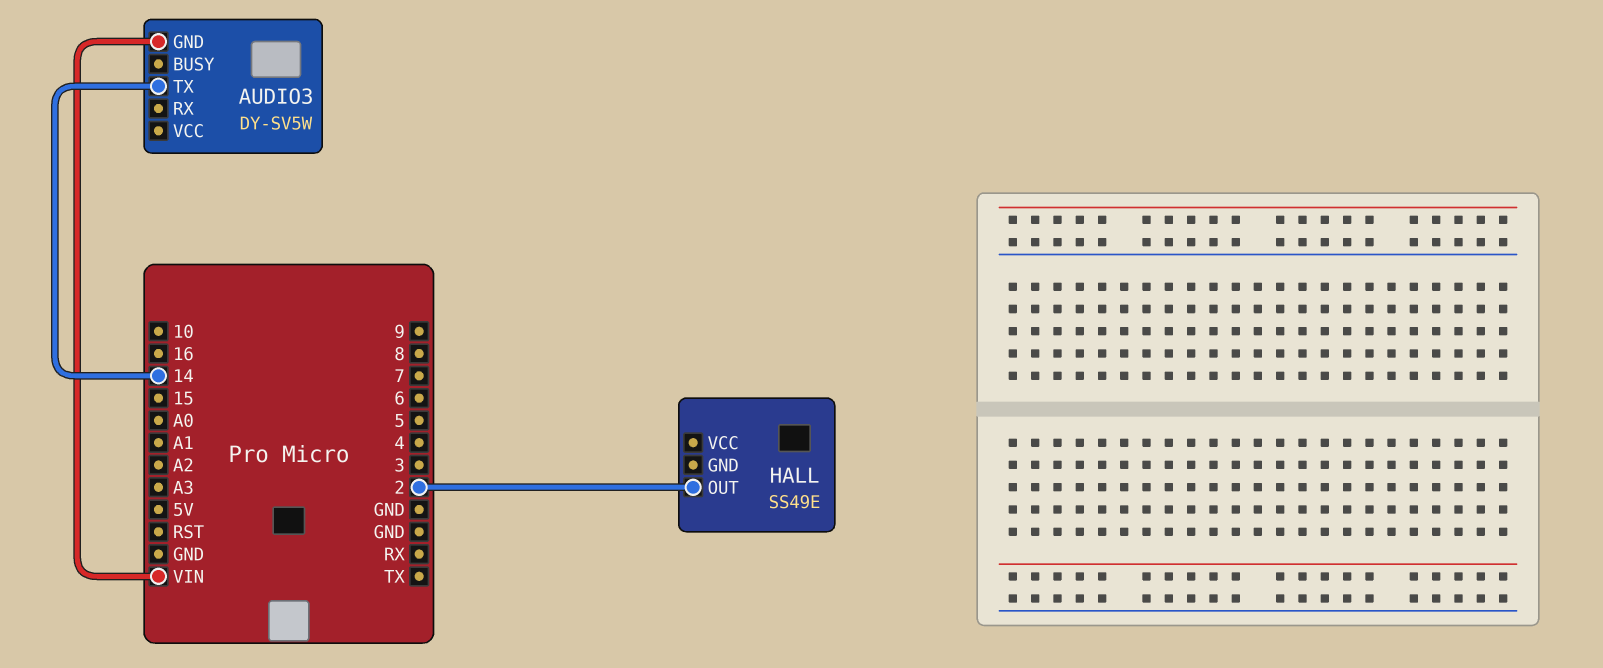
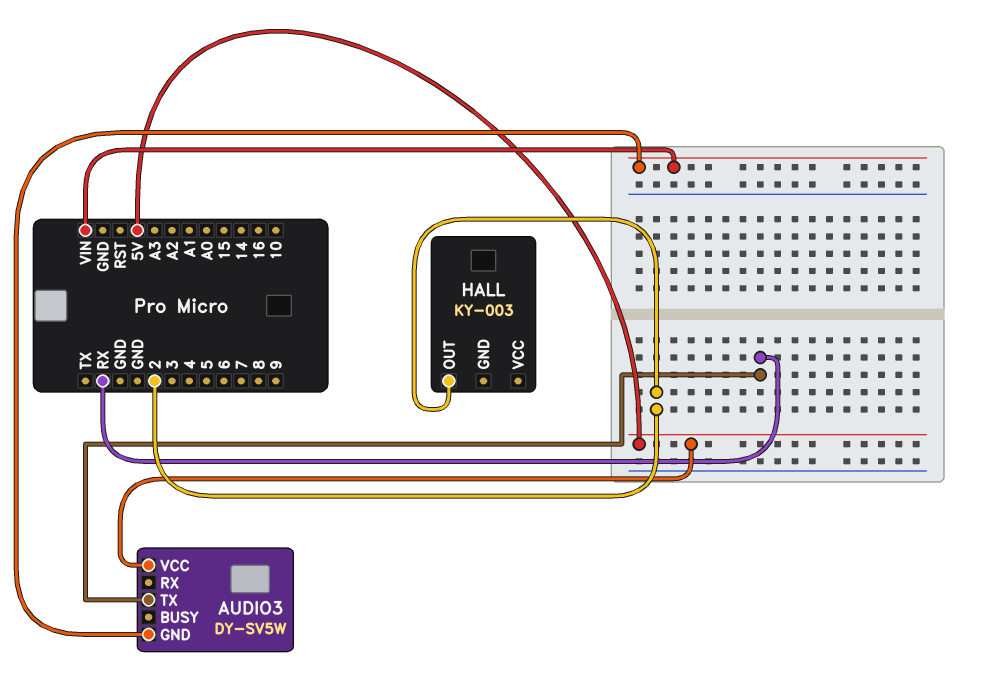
AUDIO3 pin TX: 14 -> RX
AUDIO3 pin VCC: none -> 5V
HALL: SS49E -> KY-003

